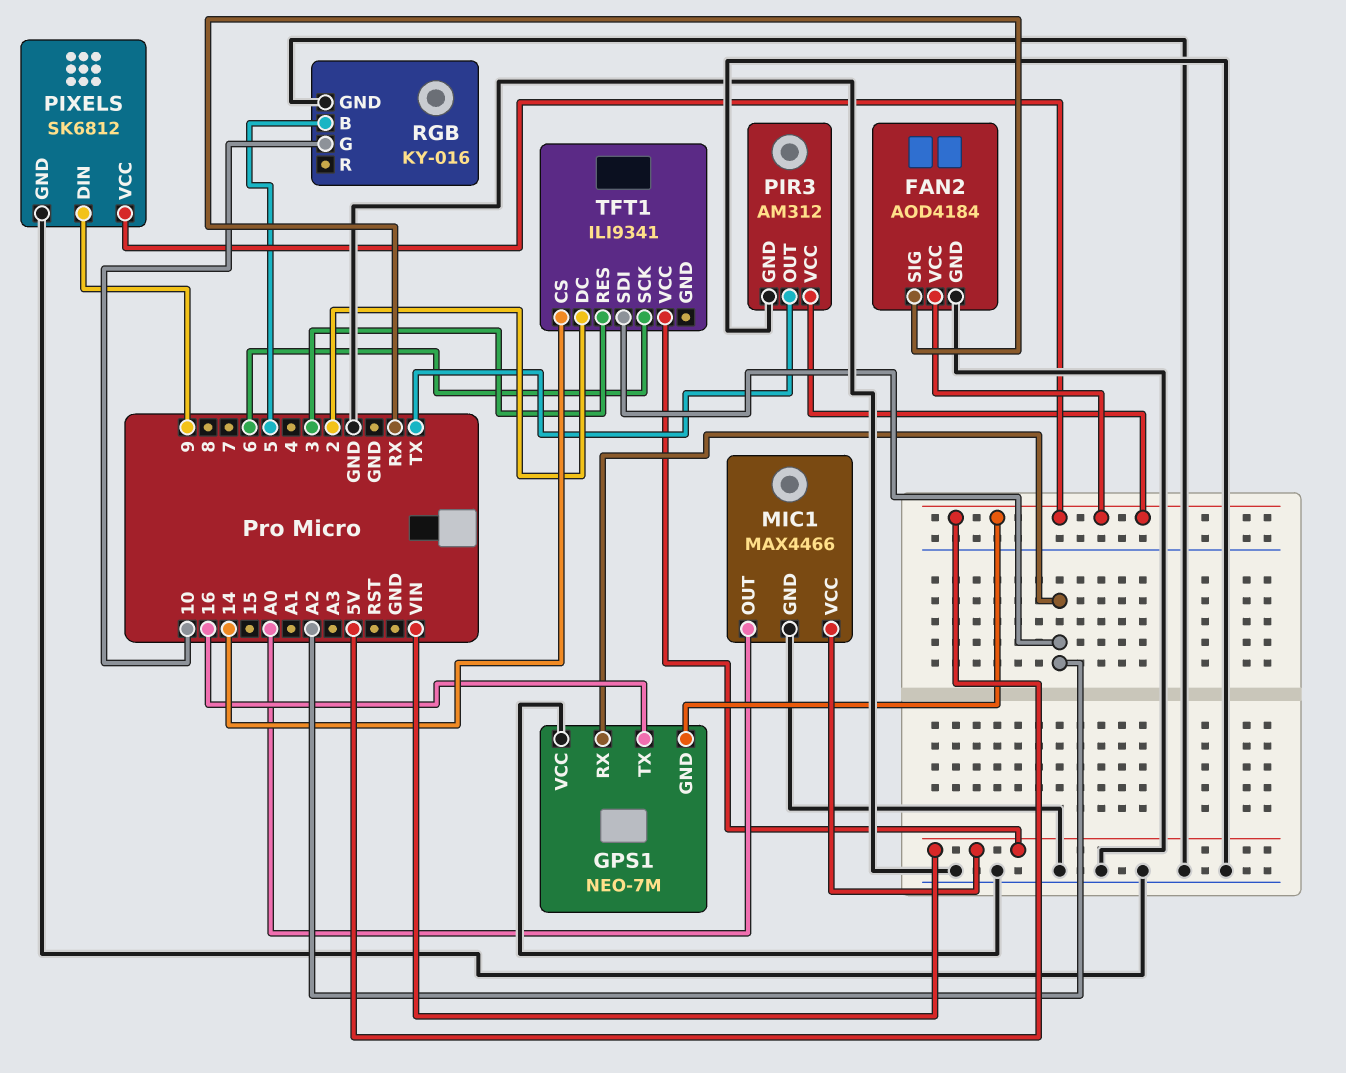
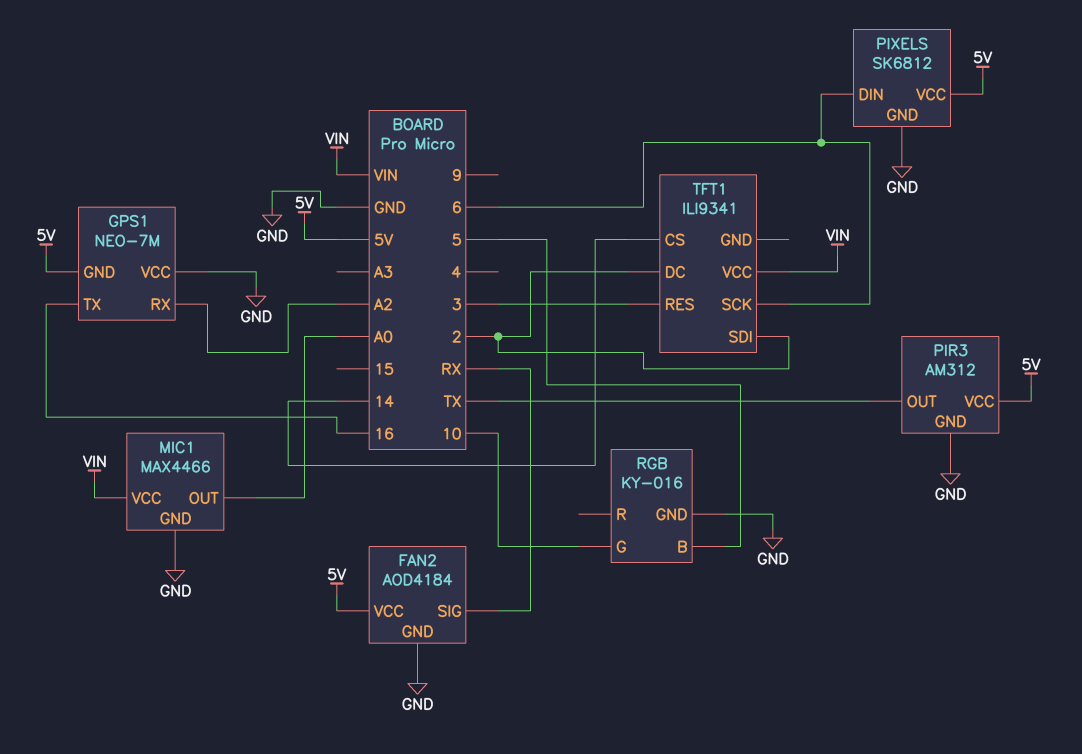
PIXELS pin DIN: 9 -> 6
TFT1 pin SDI: A2 -> 2

